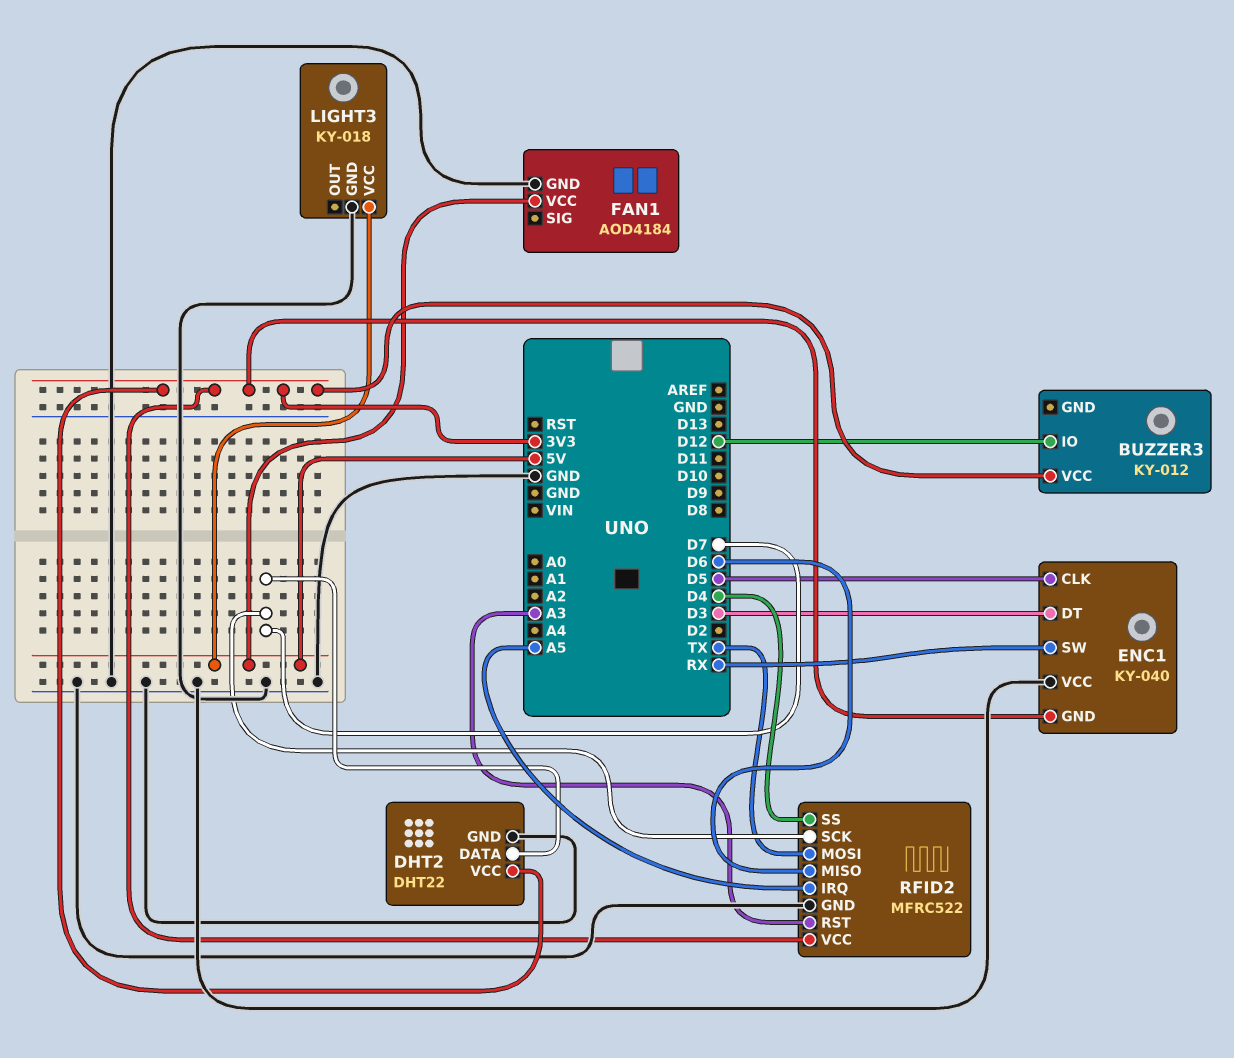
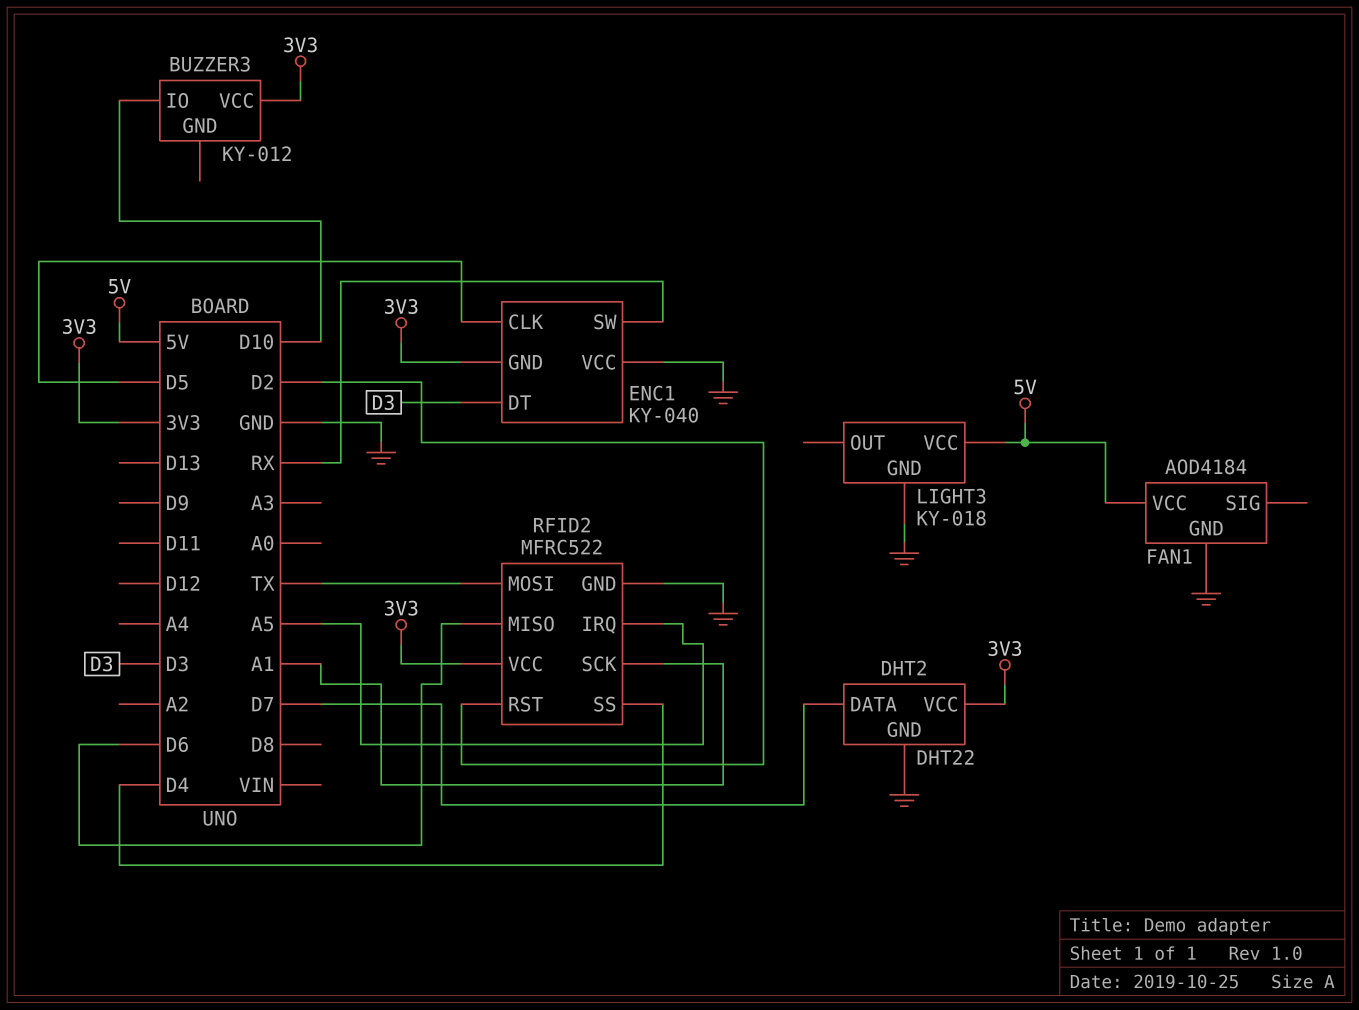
BUZZER3 pin IO: D12 -> D10
RFID2 pin RST: A3 -> D2
RFID2 pin SCK: D7 -> A1

